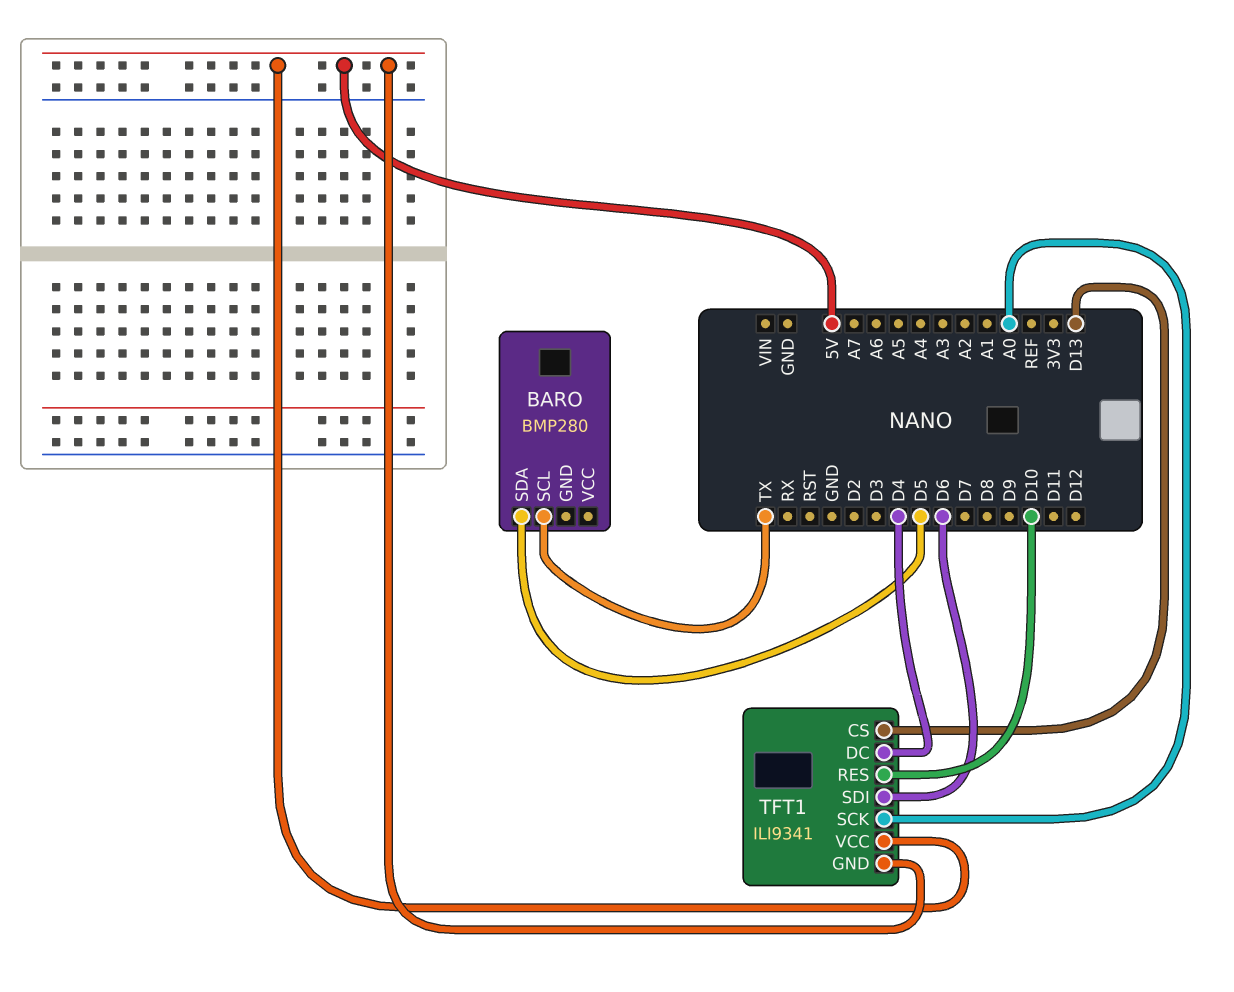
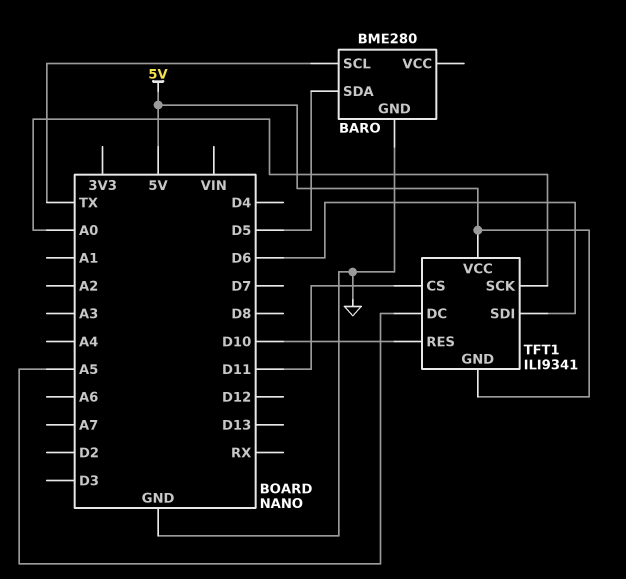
BARO: BMP280 -> BME280
BARO pin GND: none -> GND
TFT1 pin CS: D13 -> D11
TFT1 pin DC: D4 -> A5

